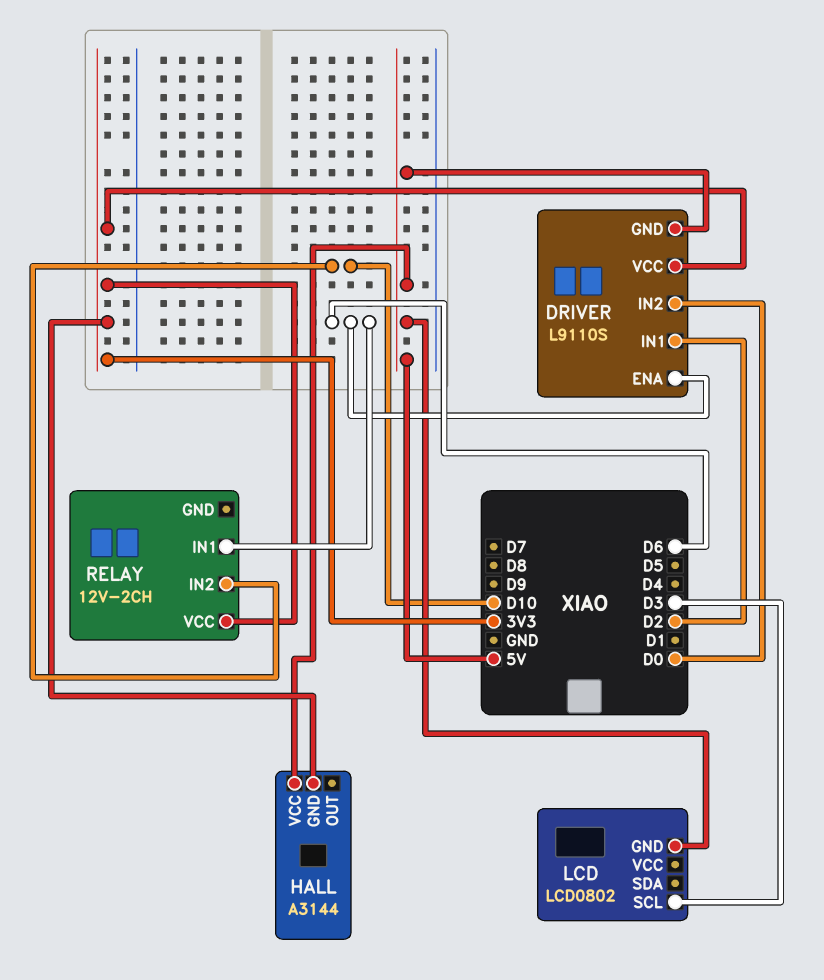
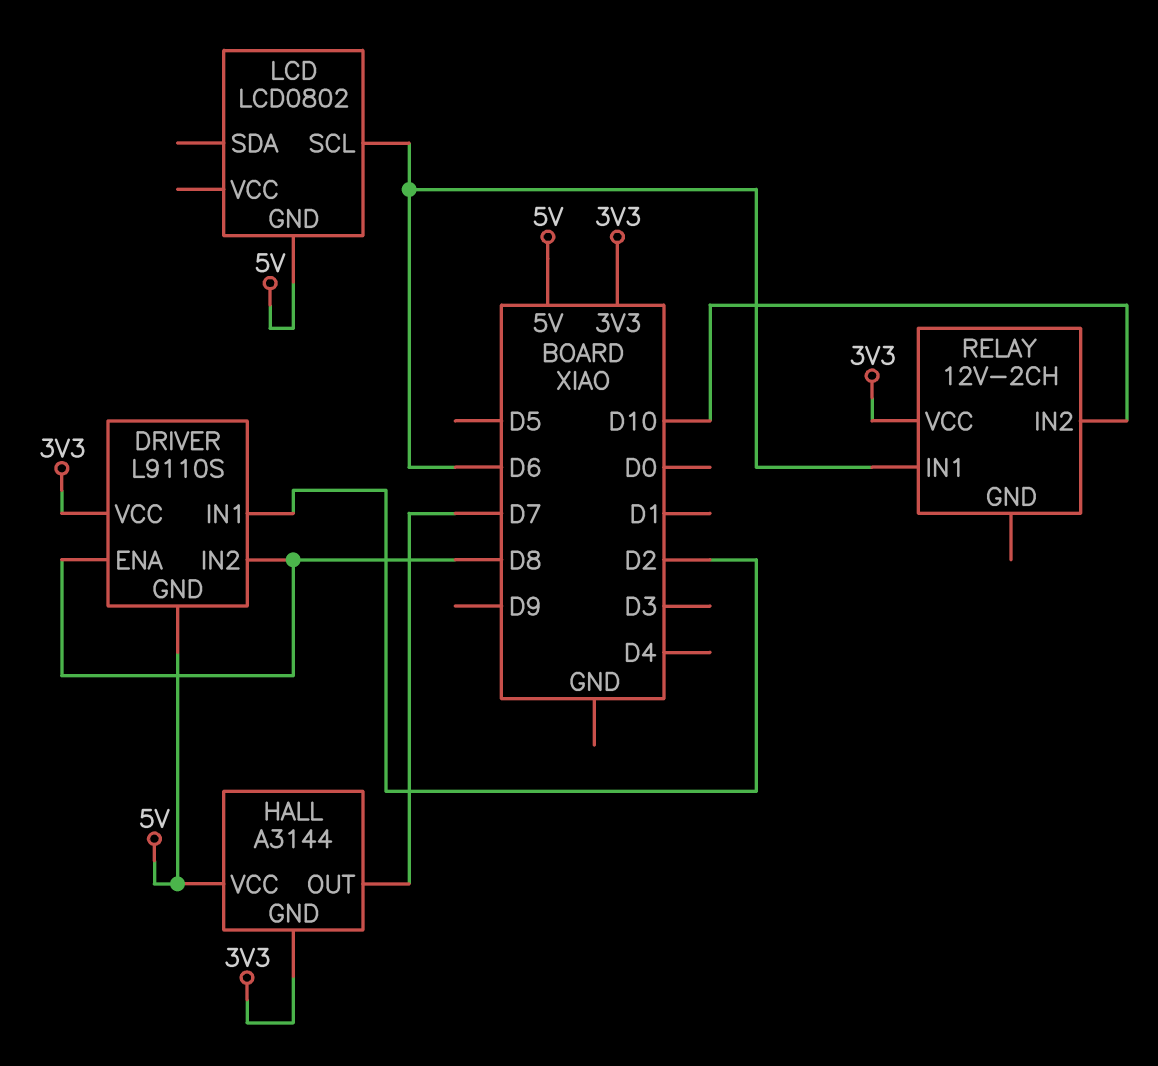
DRIVER pin ENA: D6 -> D8
DRIVER pin IN2: D0 -> D8
HALL pin OUT: none -> D7
LCD pin SCL: D3 -> D6

